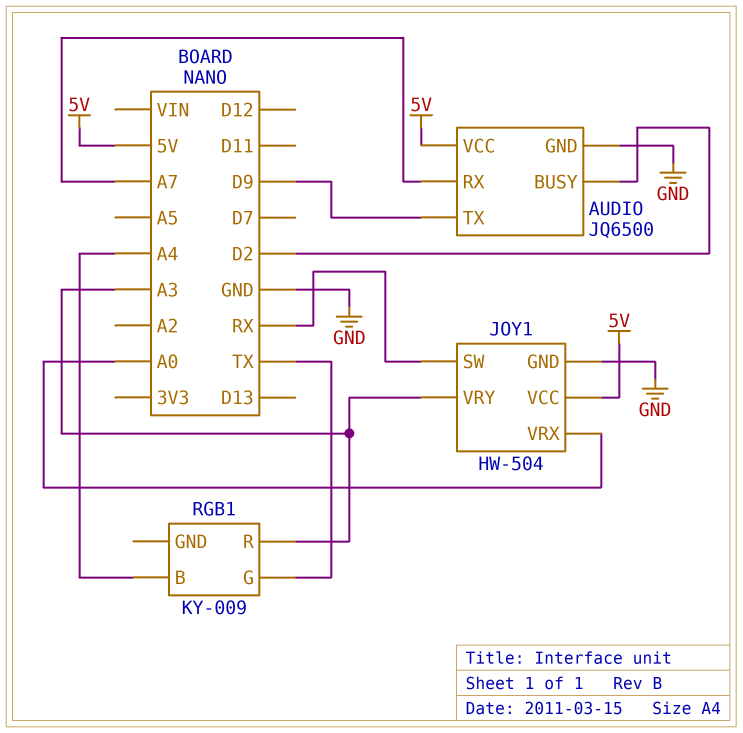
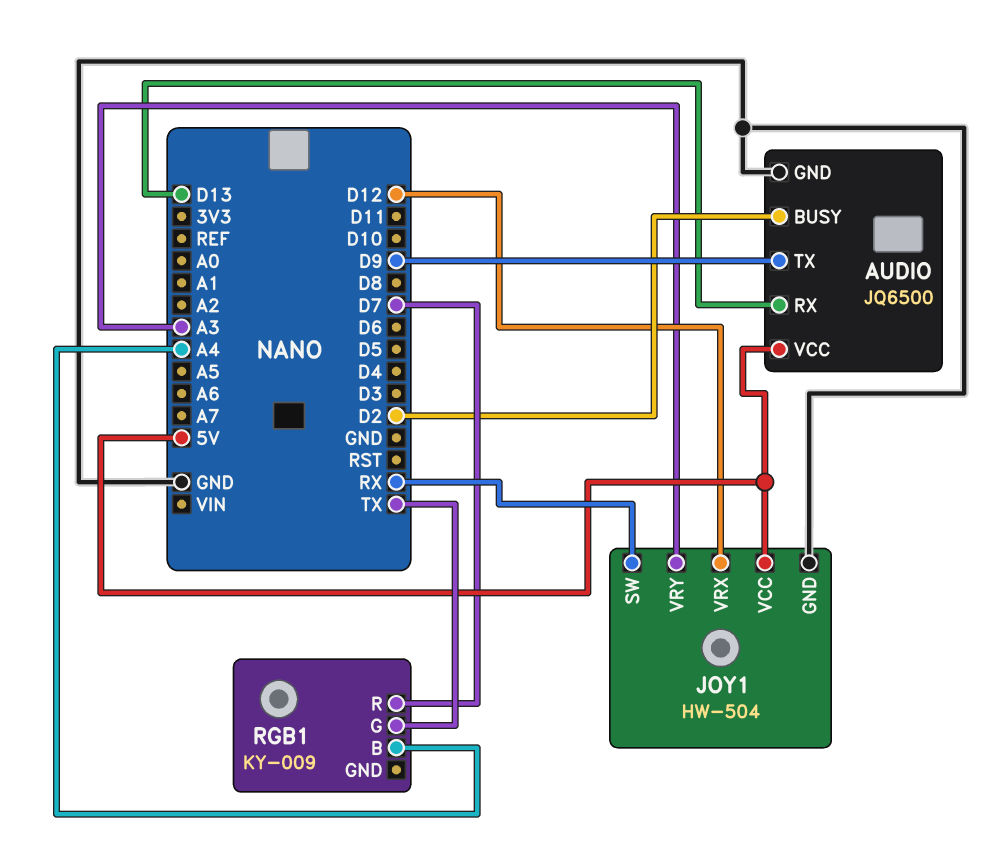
AUDIO pin RX: A7 -> D13
JOY1 pin VRX: A0 -> D12
RGB1 pin R: A3 -> D7

